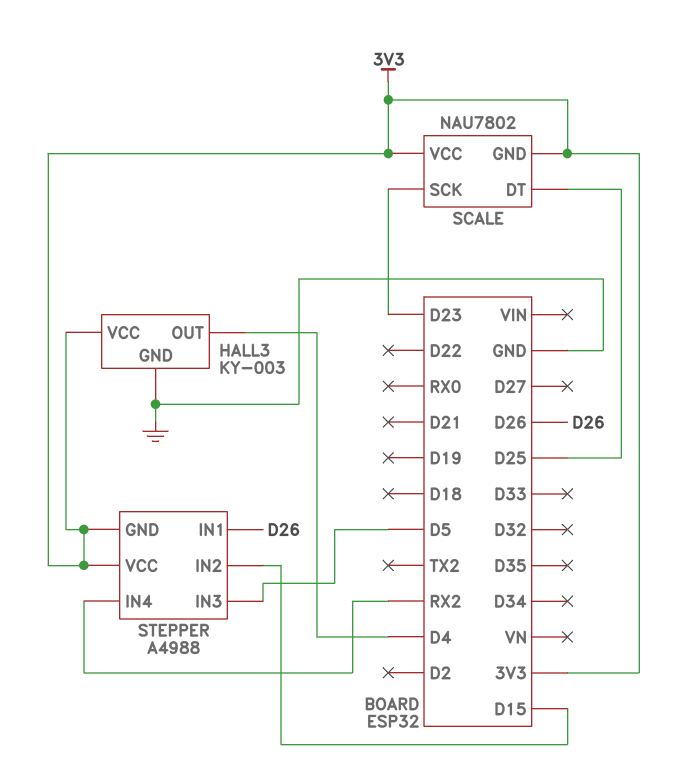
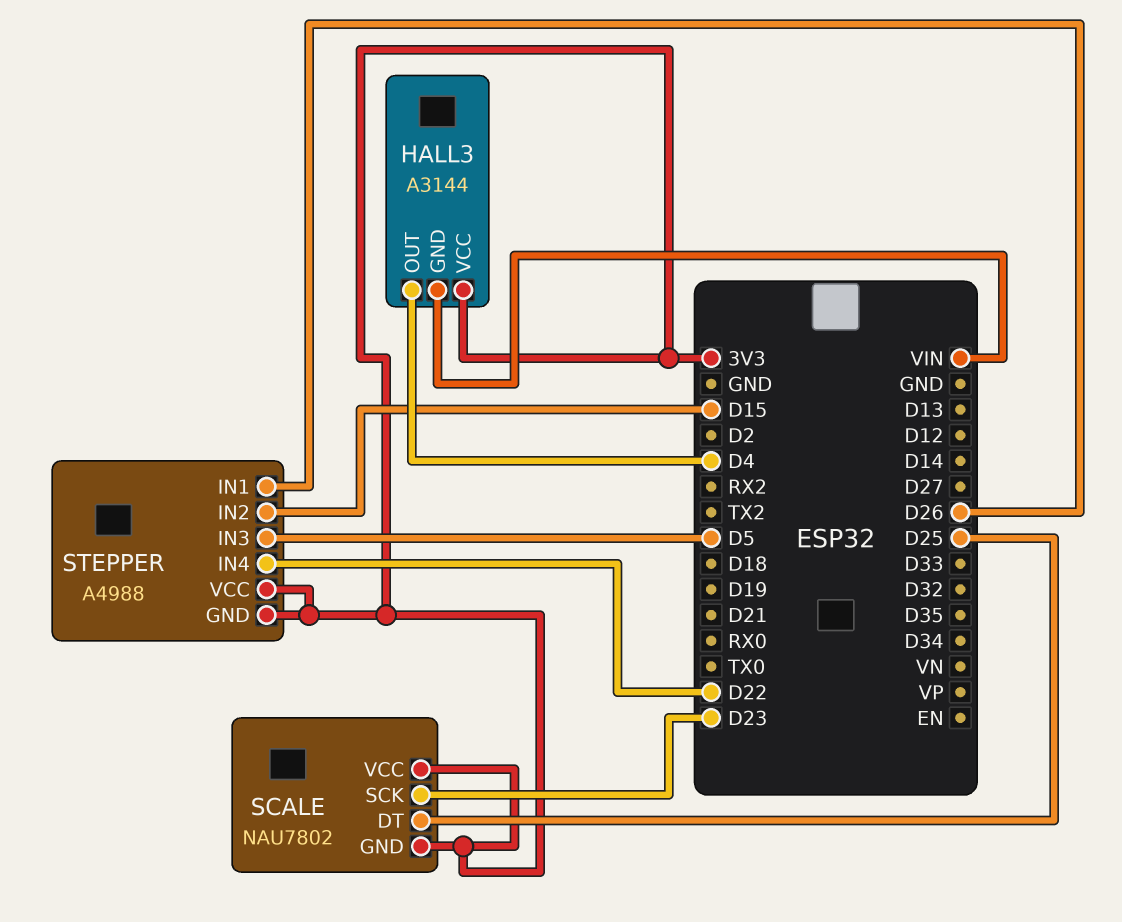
HALL3: KY-003 -> A3144
HALL3 pin GND: GND -> VIN
STEPPER pin IN4: RX2 -> D22

